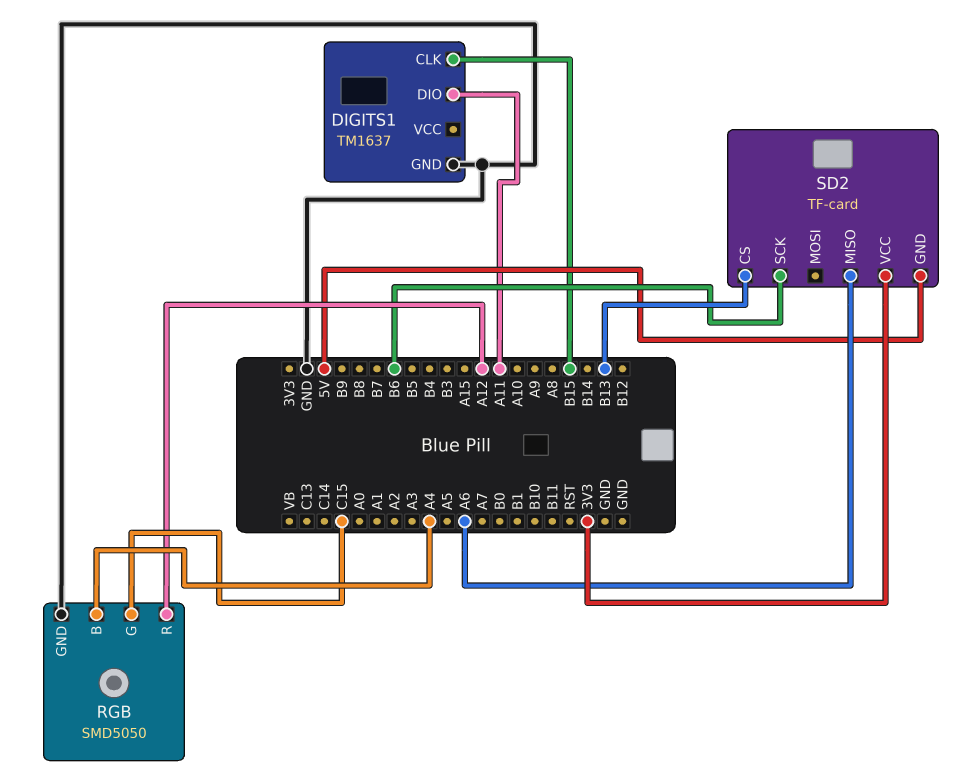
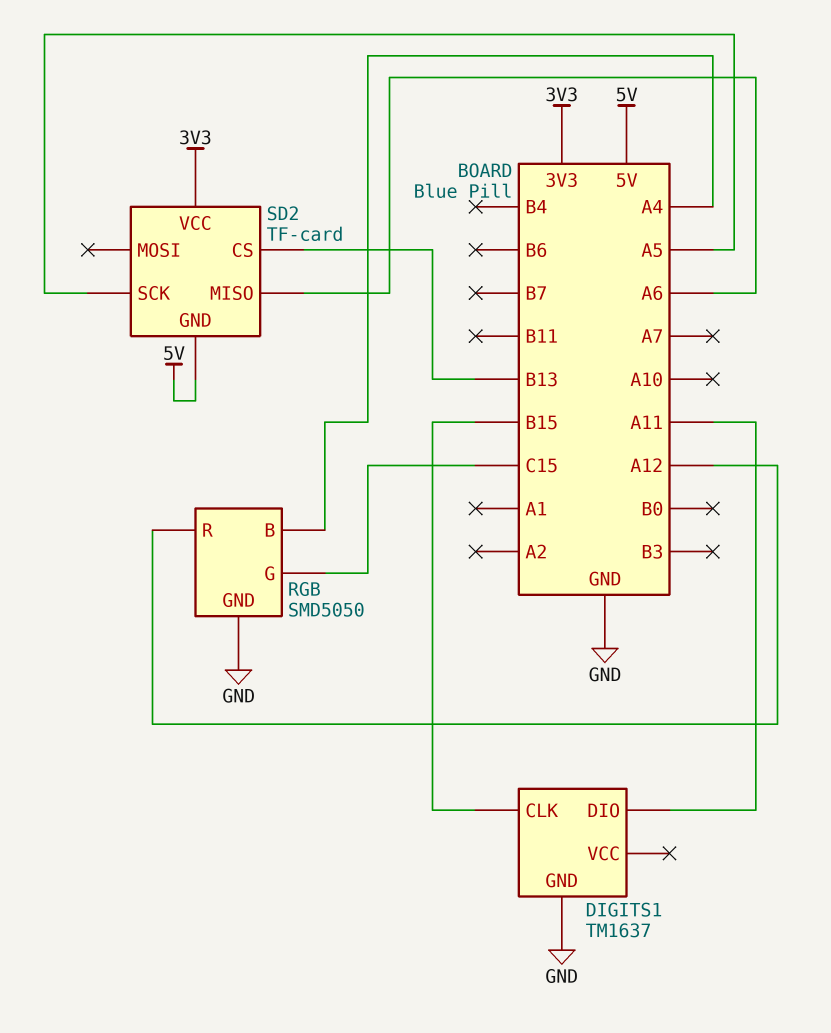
SD2 pin SCK: B6 -> A5

